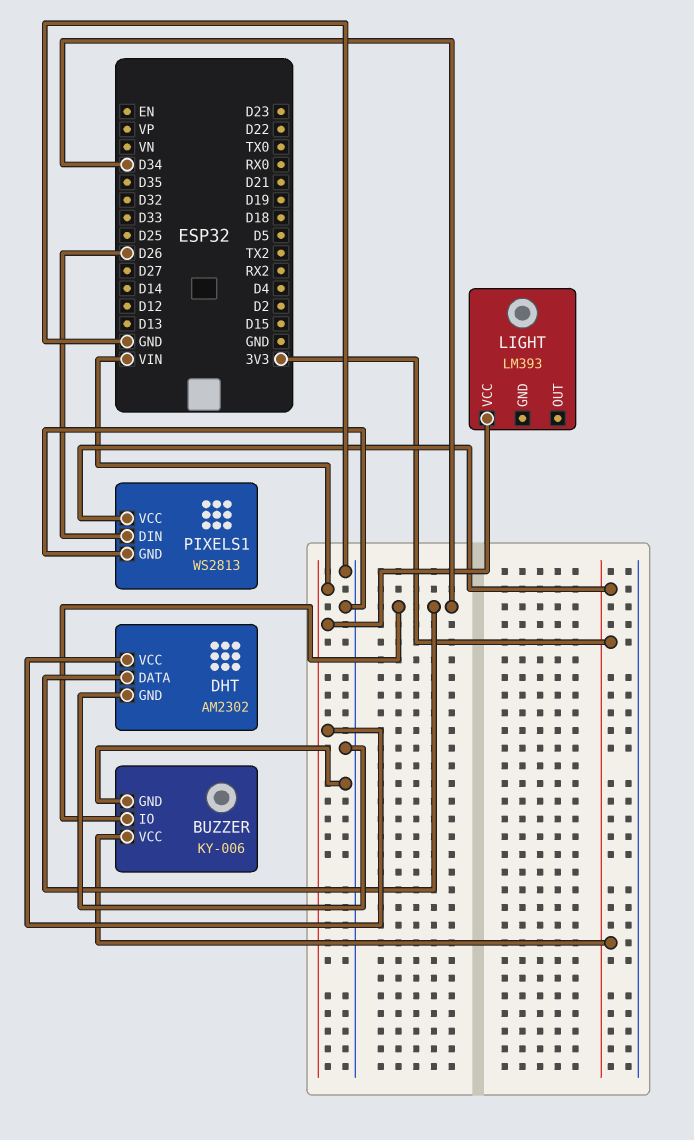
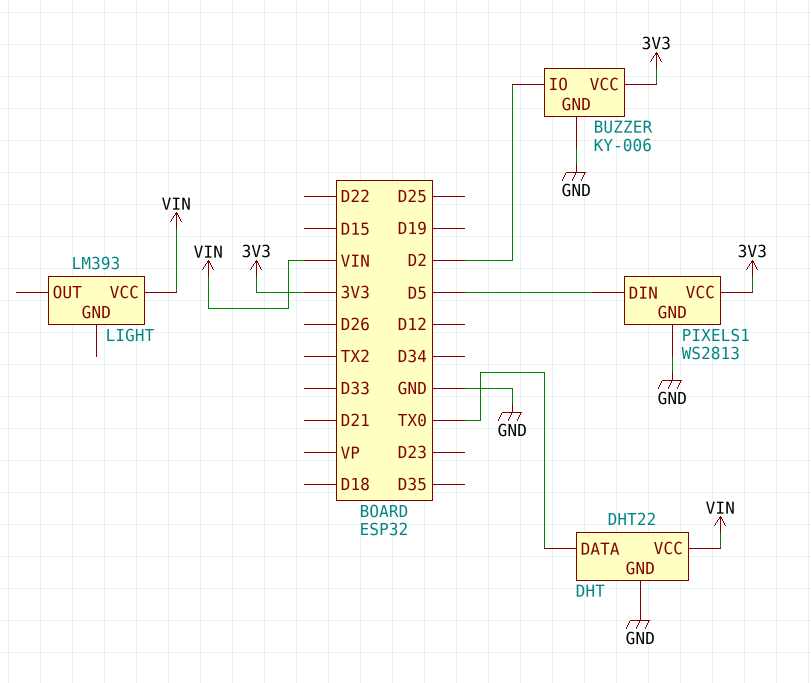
BUZZER pin IO: D34 -> D2
DHT: AM2302 -> DHT22
DHT pin DATA: D34 -> TX0
PIXELS1 pin DIN: D26 -> D5

